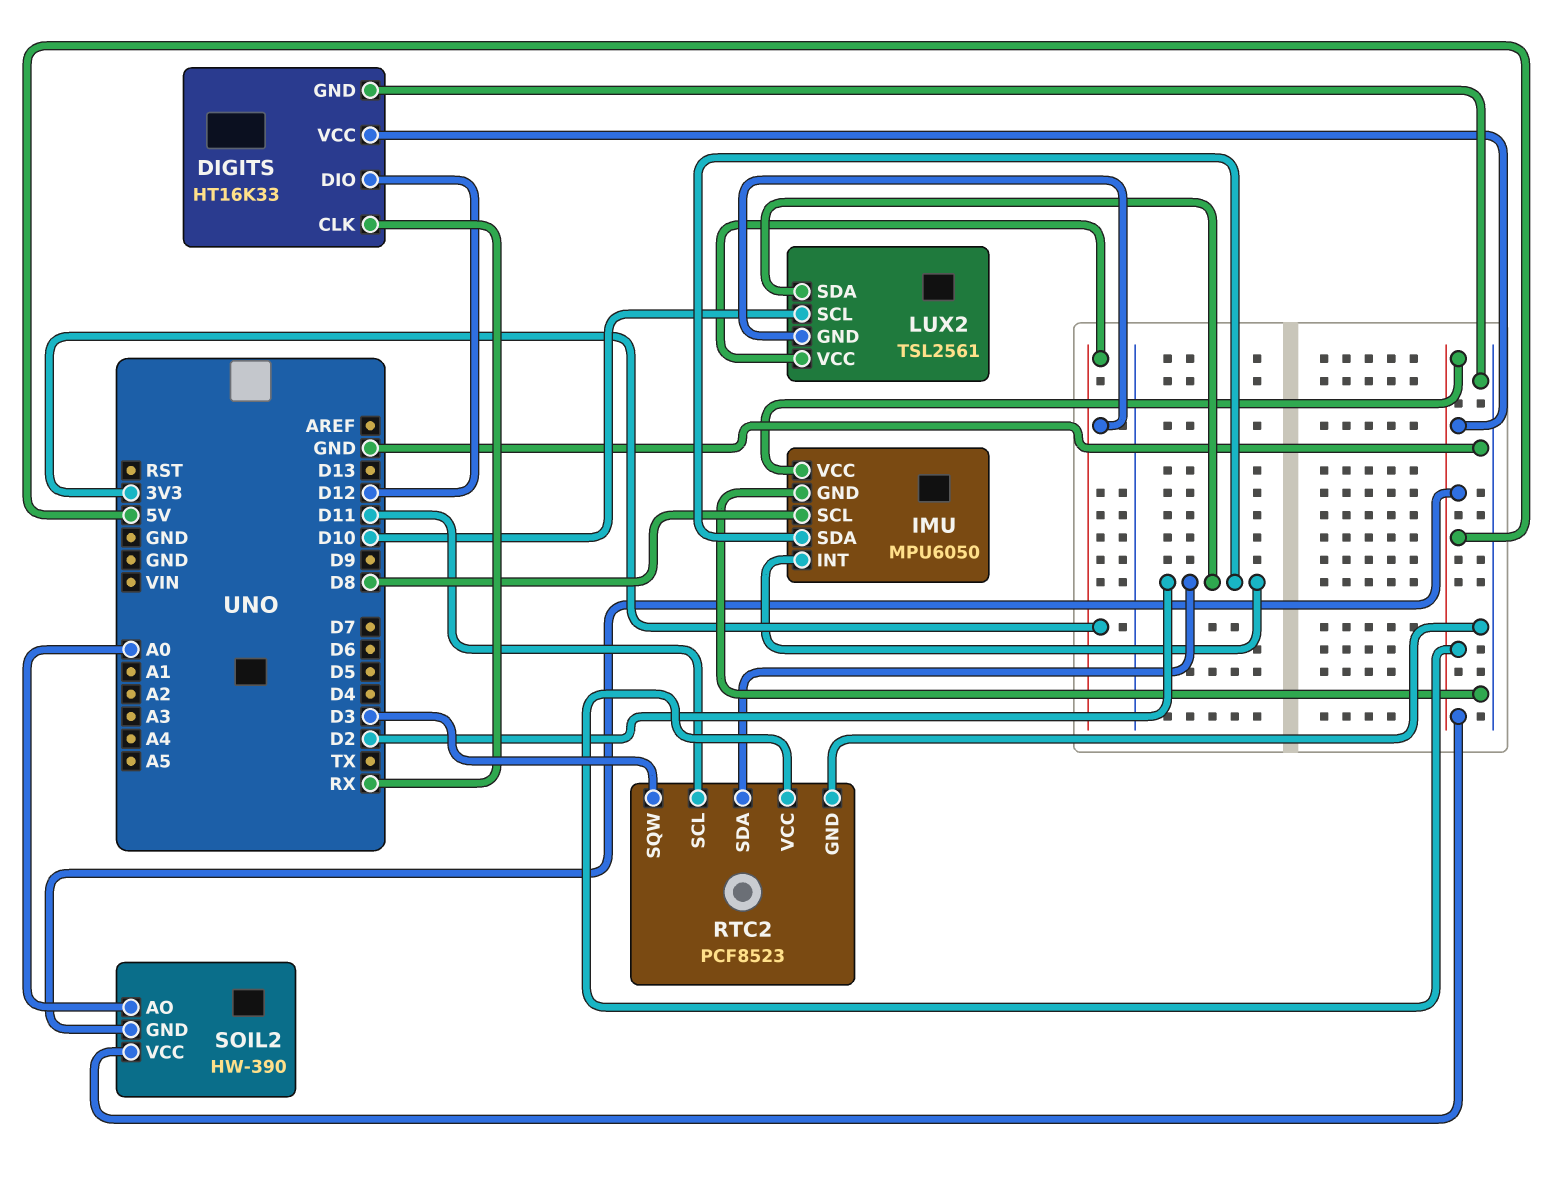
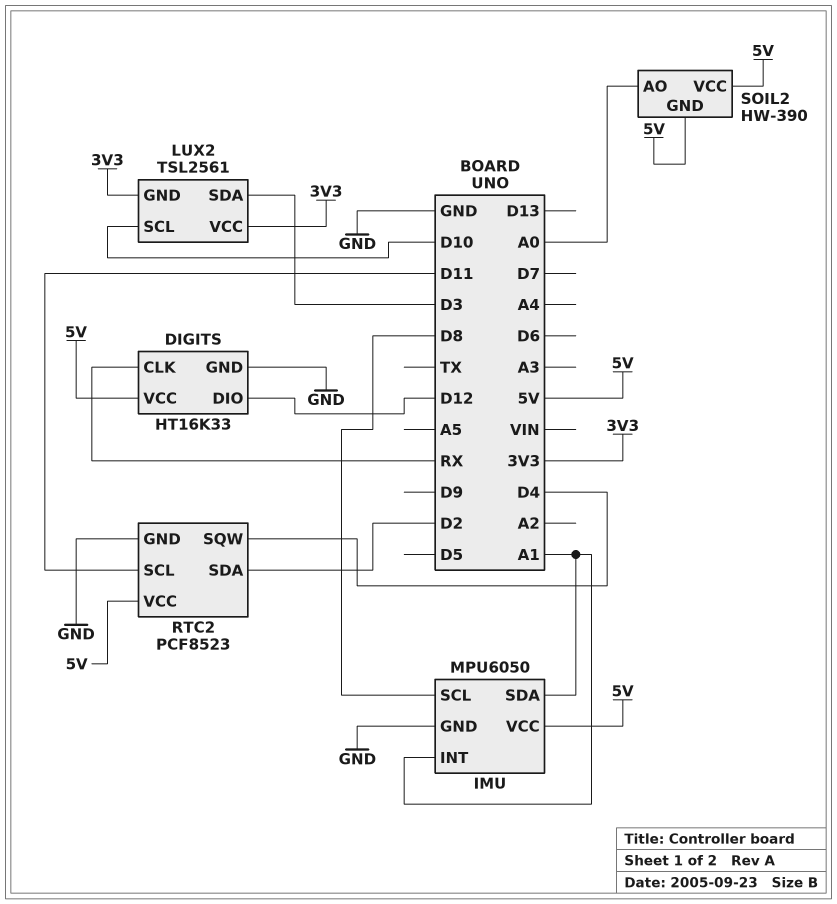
IMU pin INT: D2 -> A1
IMU pin SDA: D2 -> A1
LUX2 pin SDA: D2 -> D3
RTC2 pin SQW: D3 -> D4

